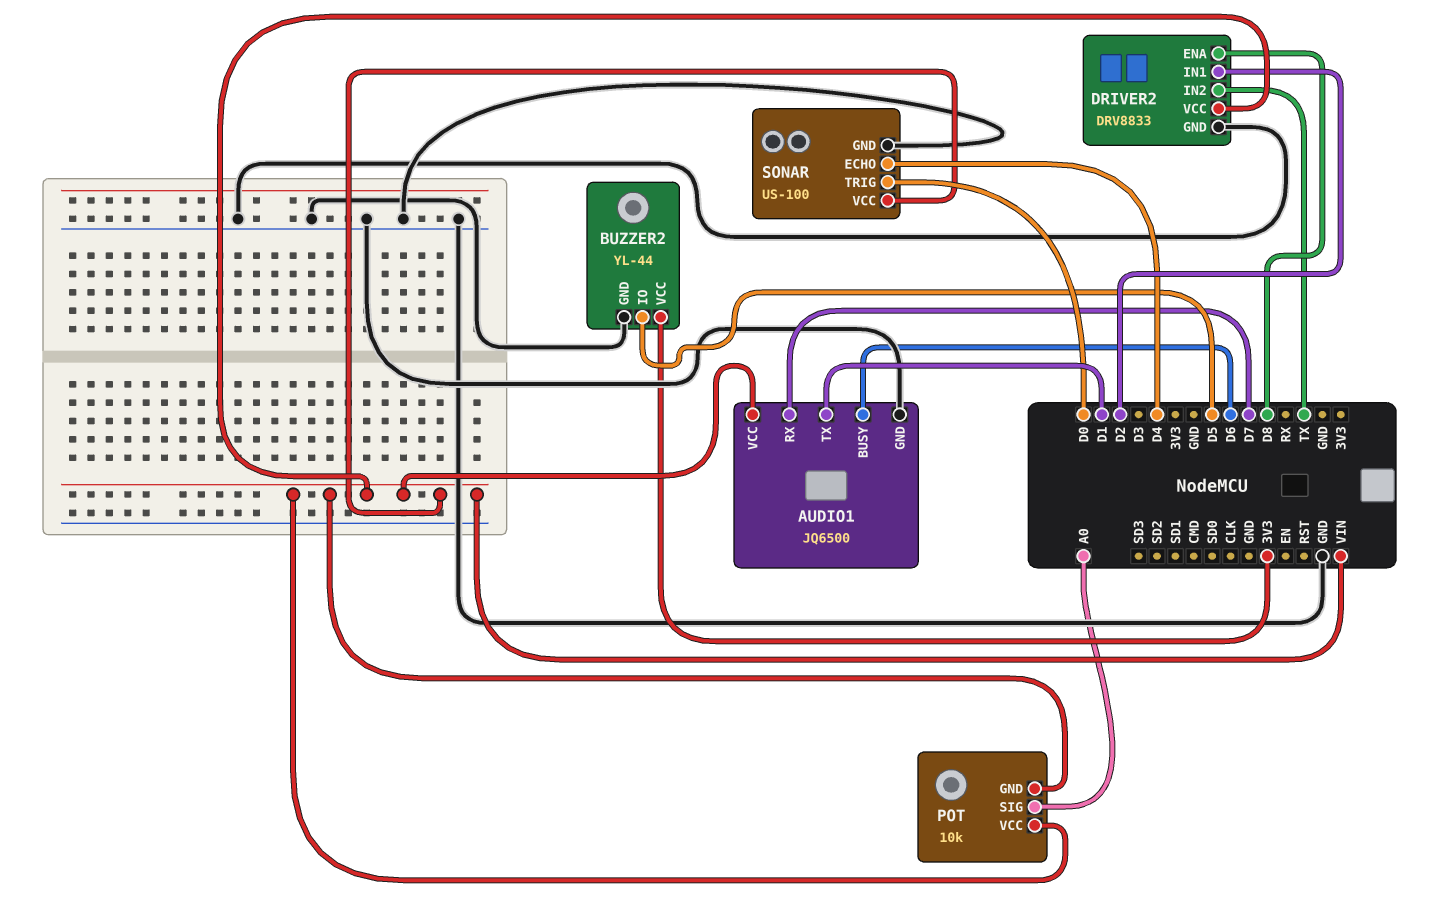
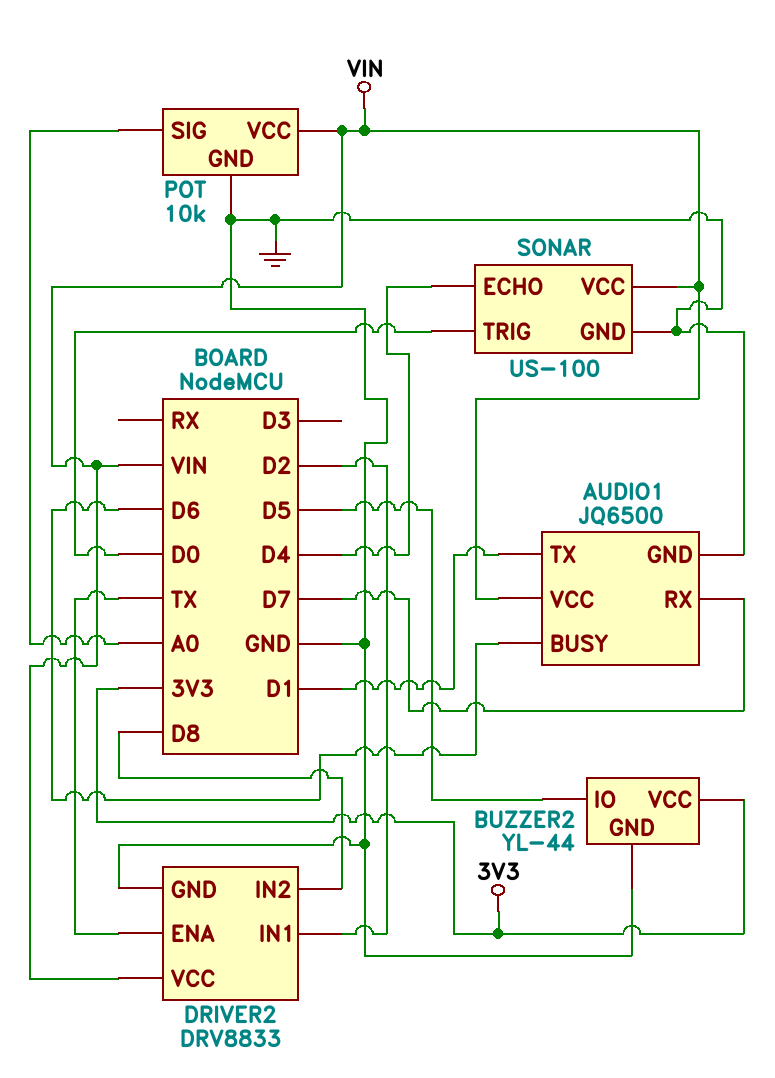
DRIVER2 pin ENA: D8 -> TX
DRIVER2 pin IN2: TX -> D8
POT pin GND: VIN -> GND

